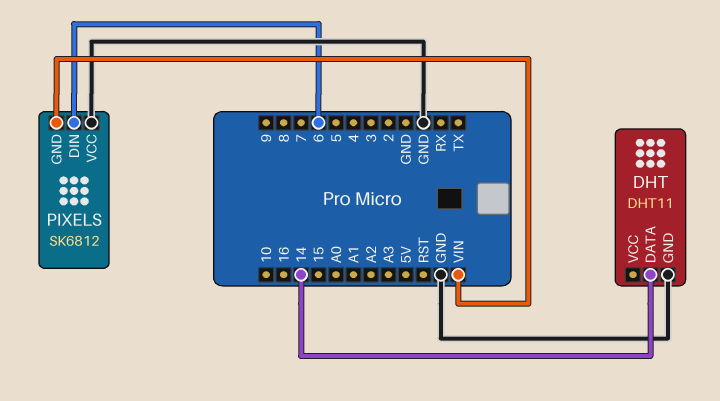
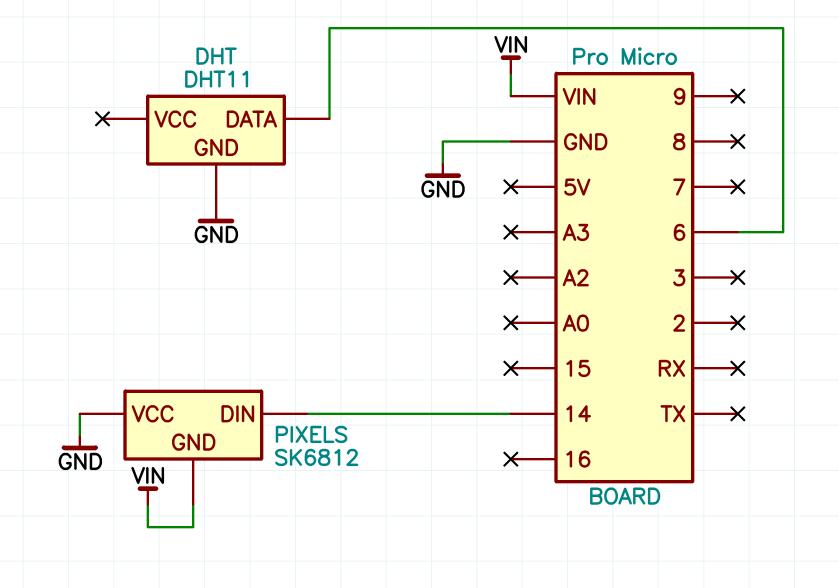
DHT pin DATA: 14 -> 6
PIXELS pin DIN: 6 -> 14

